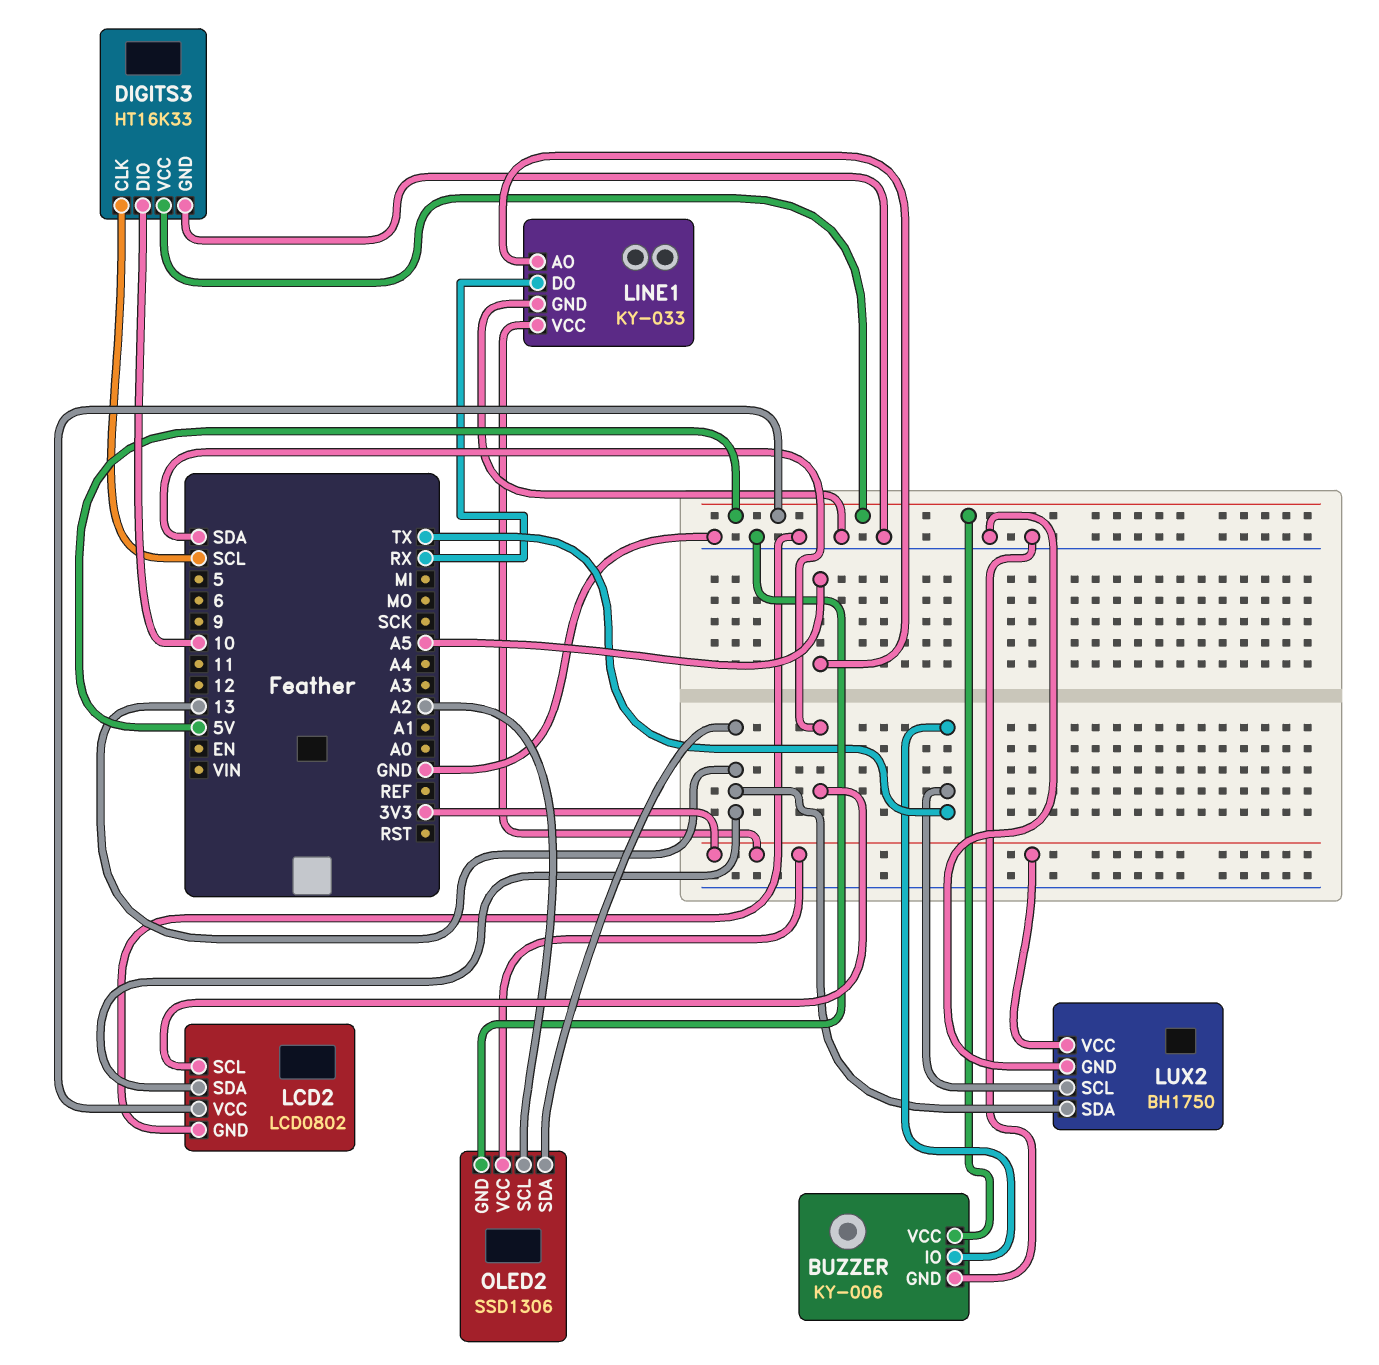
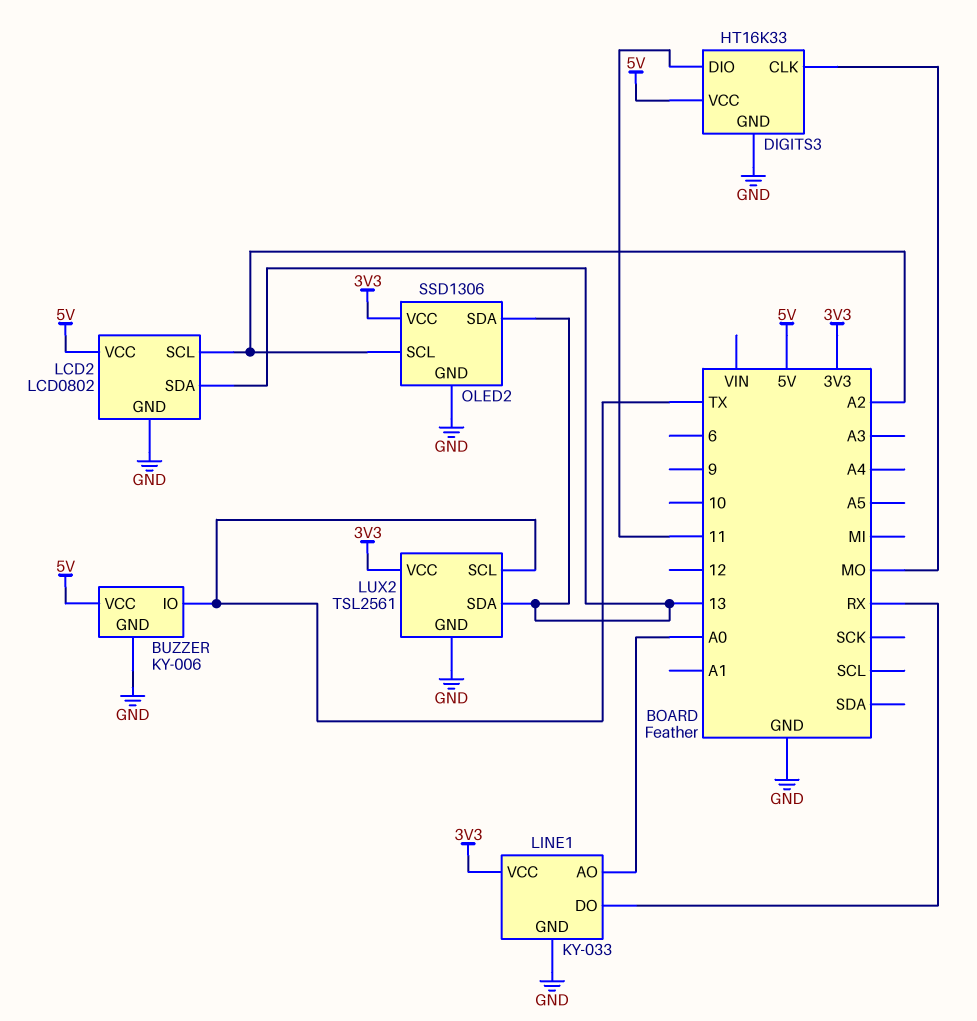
DIGITS3 pin CLK: SCL -> MO
DIGITS3 pin DIO: 10 -> 11
LCD2 pin SCL: SDA -> A2
LINE1 pin AO: A5 -> A0
LUX2: BH1750 -> TSL2561

